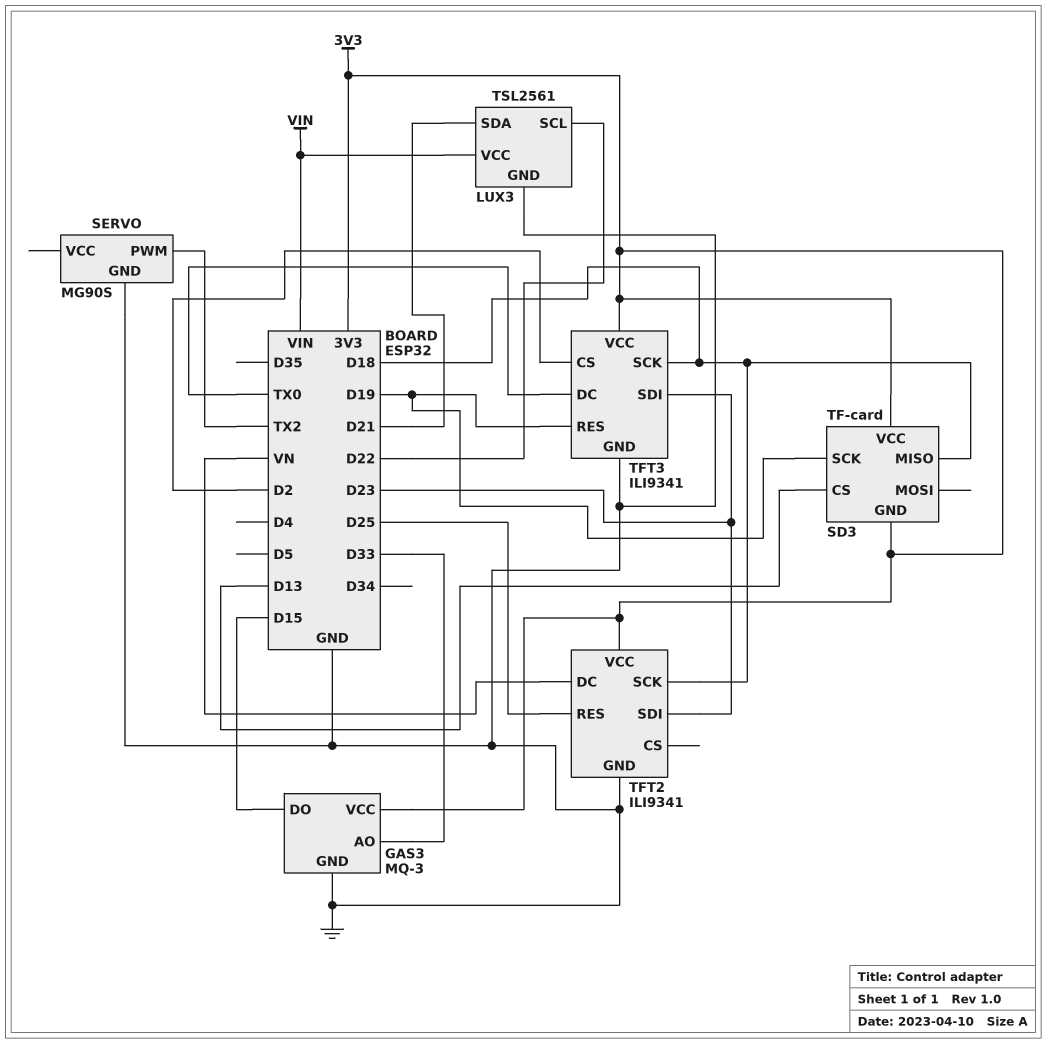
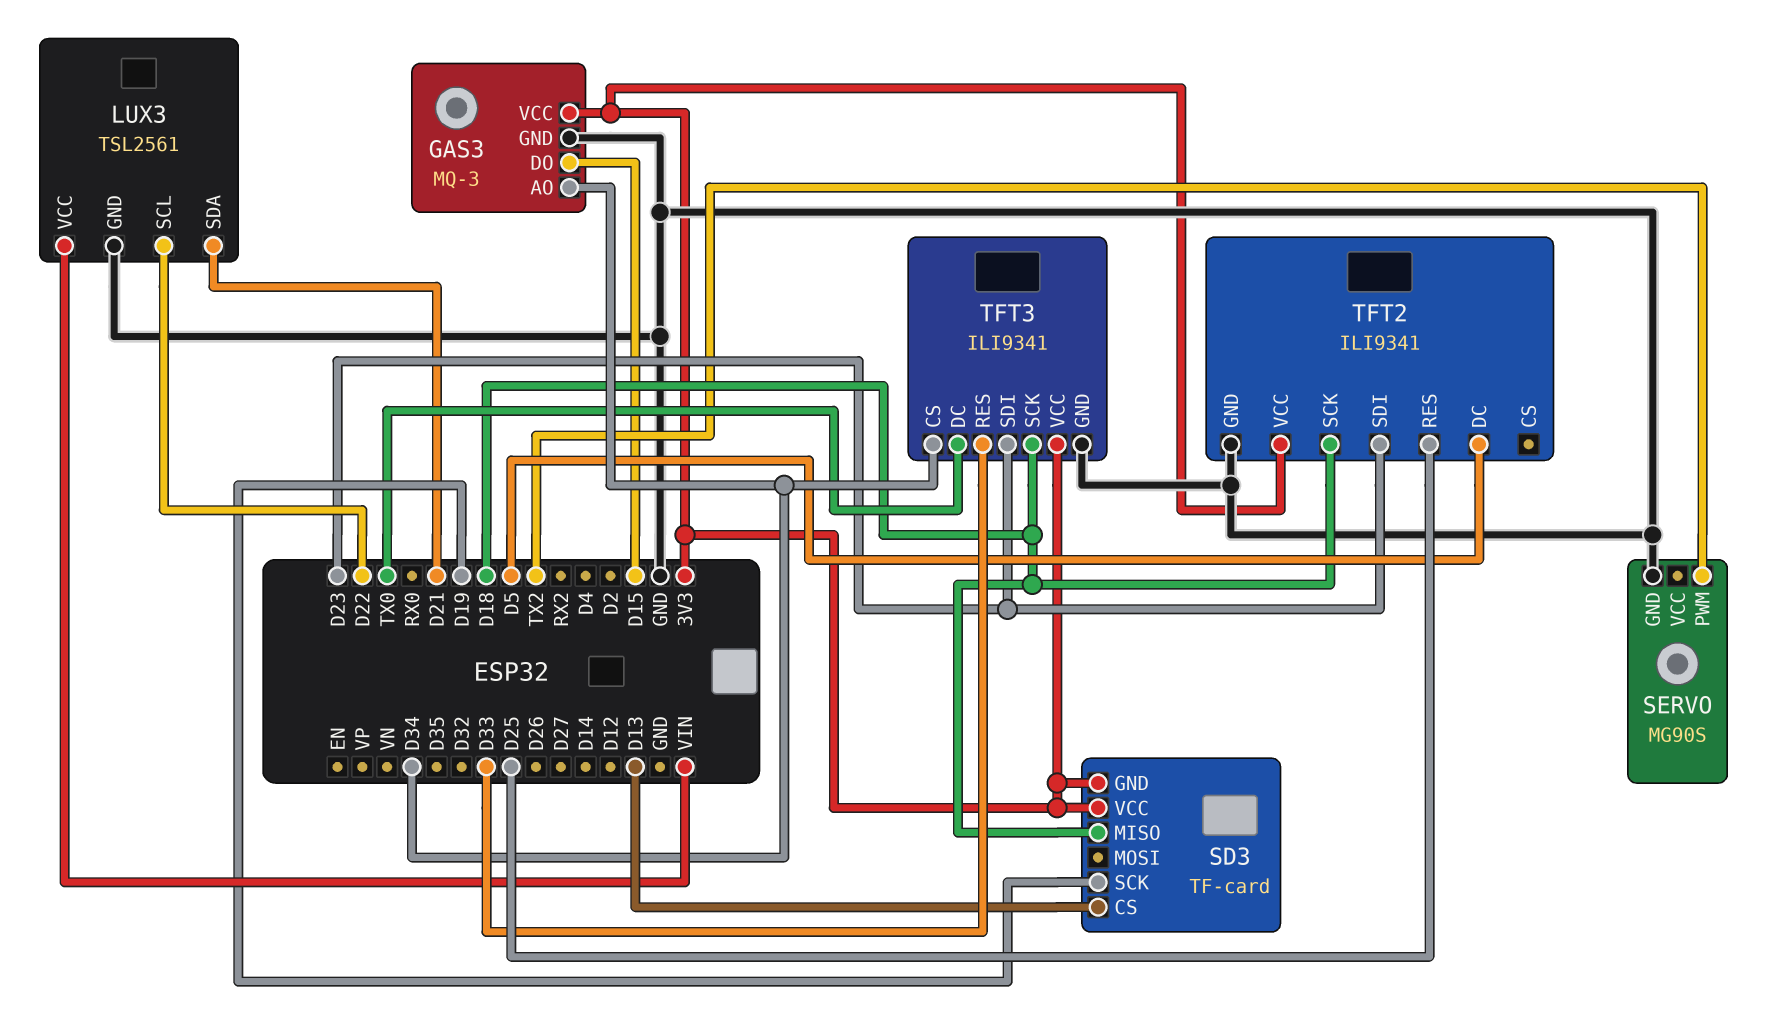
GAS3 pin AO: D33 -> D34
TFT2 pin DC: VN -> D5
TFT3 pin CS: D2 -> D34
TFT3 pin RES: D19 -> D33

